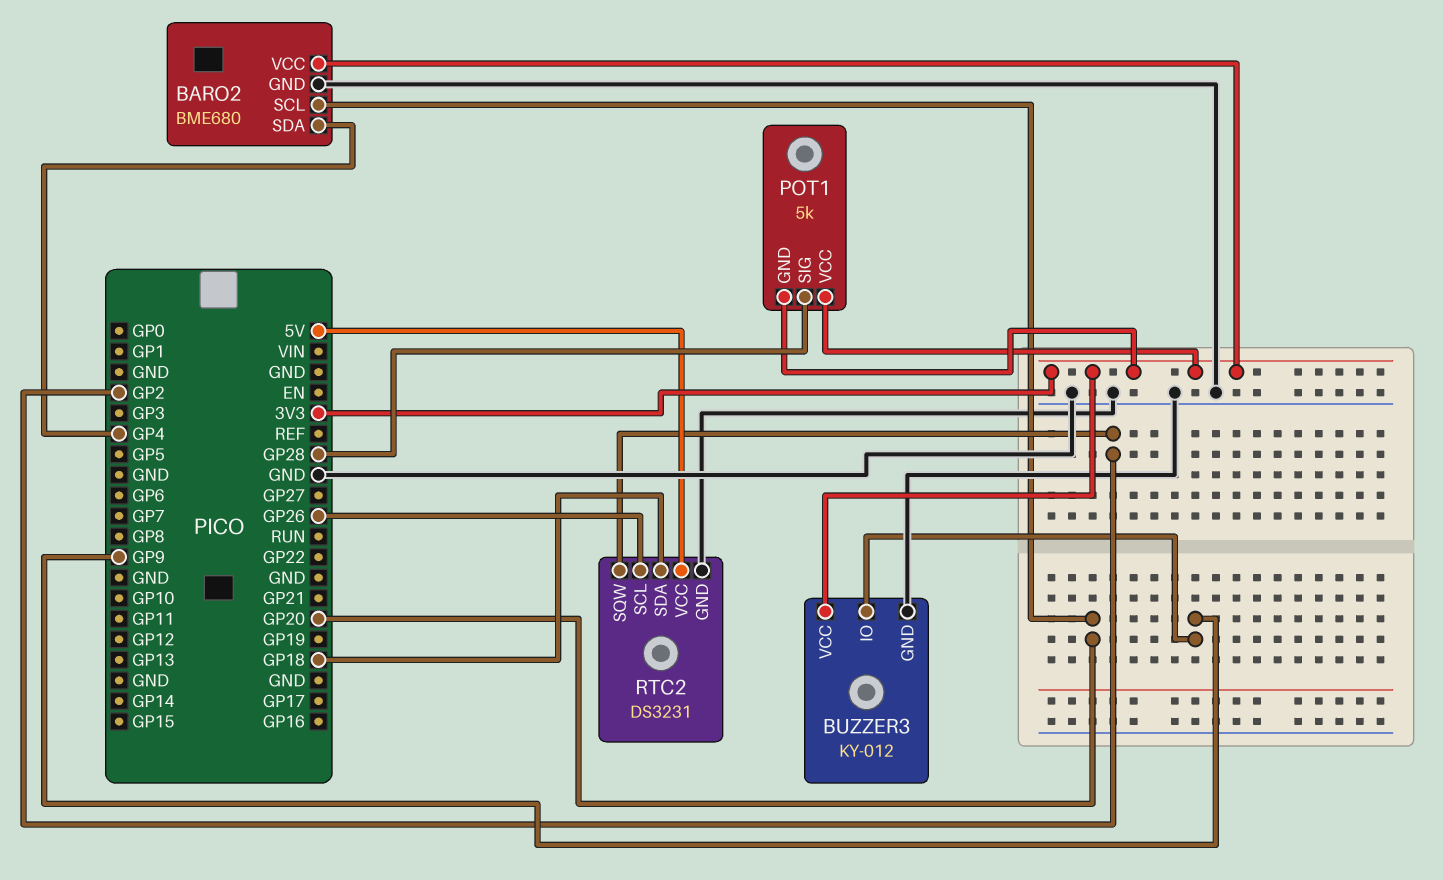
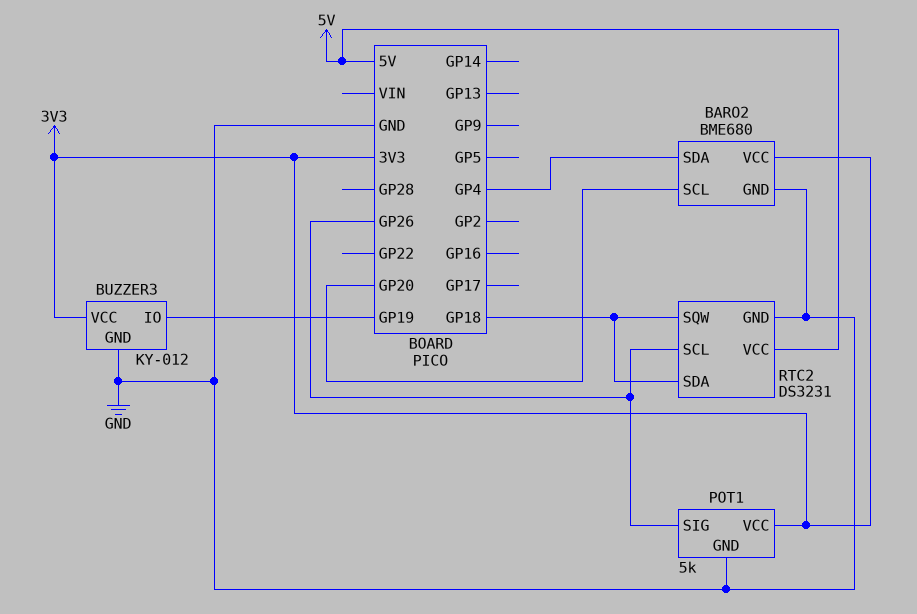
BUZZER3 pin IO: GP9 -> GP19
POT1 pin GND: 3V3 -> GND
POT1 pin SIG: GP28 -> GP26
RTC2 pin SQW: GP2 -> GP18

